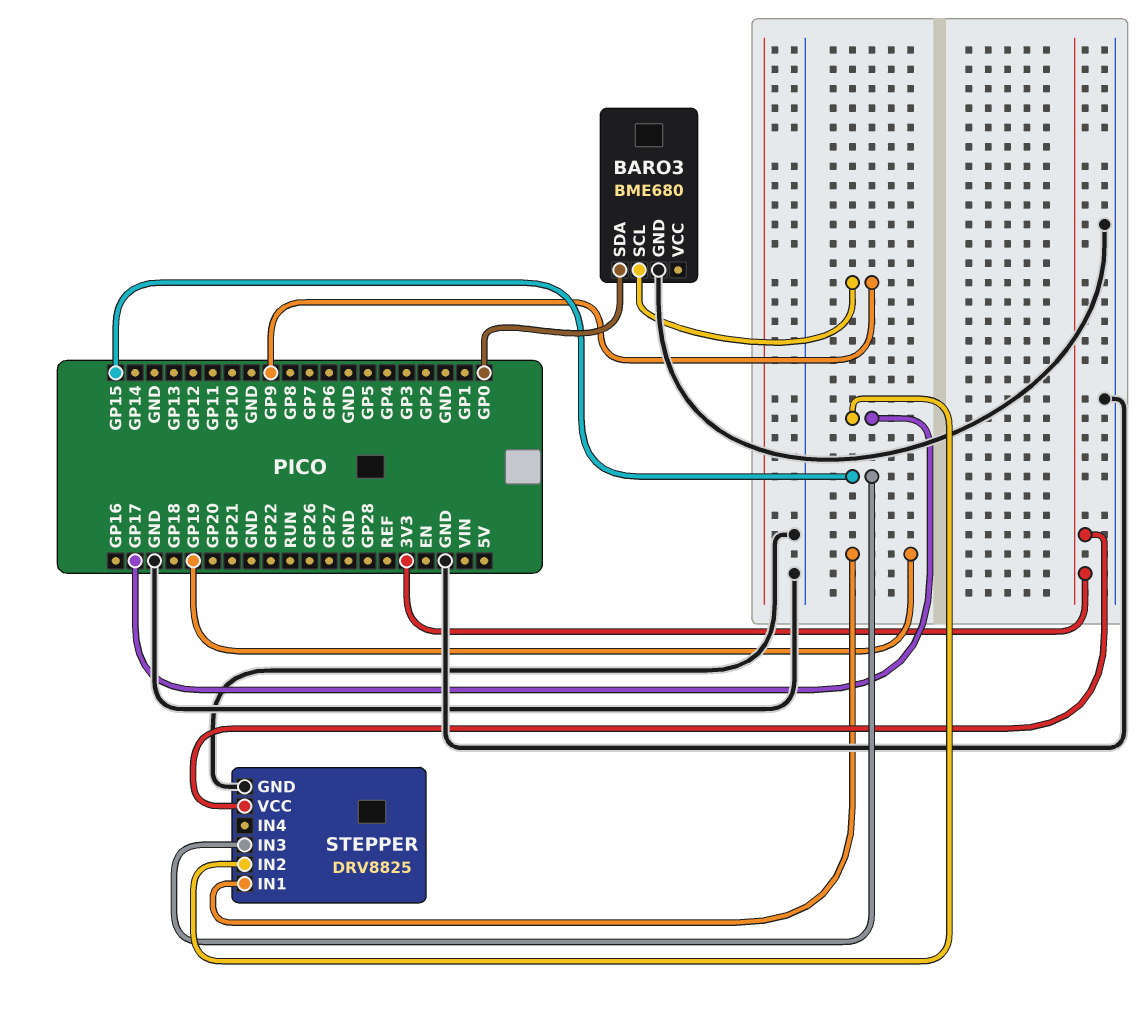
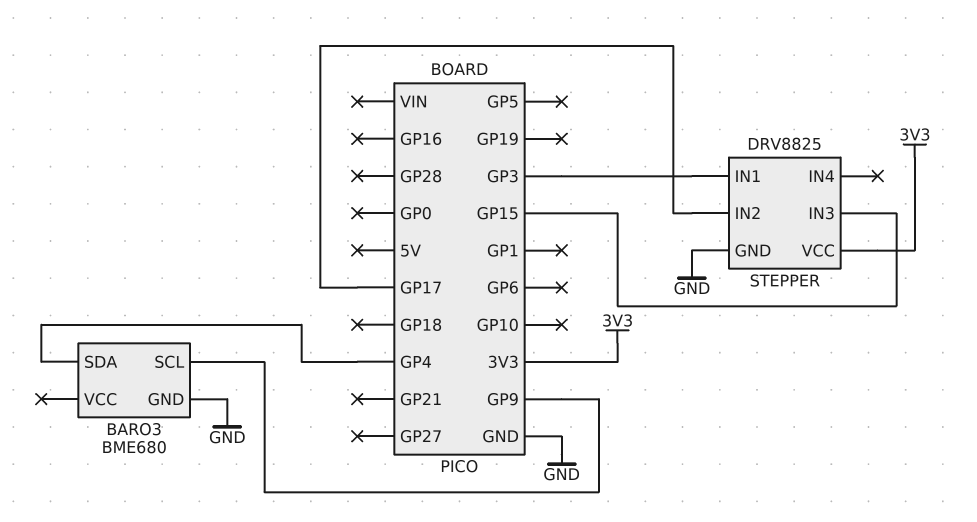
BARO3 pin SDA: GP0 -> GP4
STEPPER pin IN1: GP19 -> GP3

